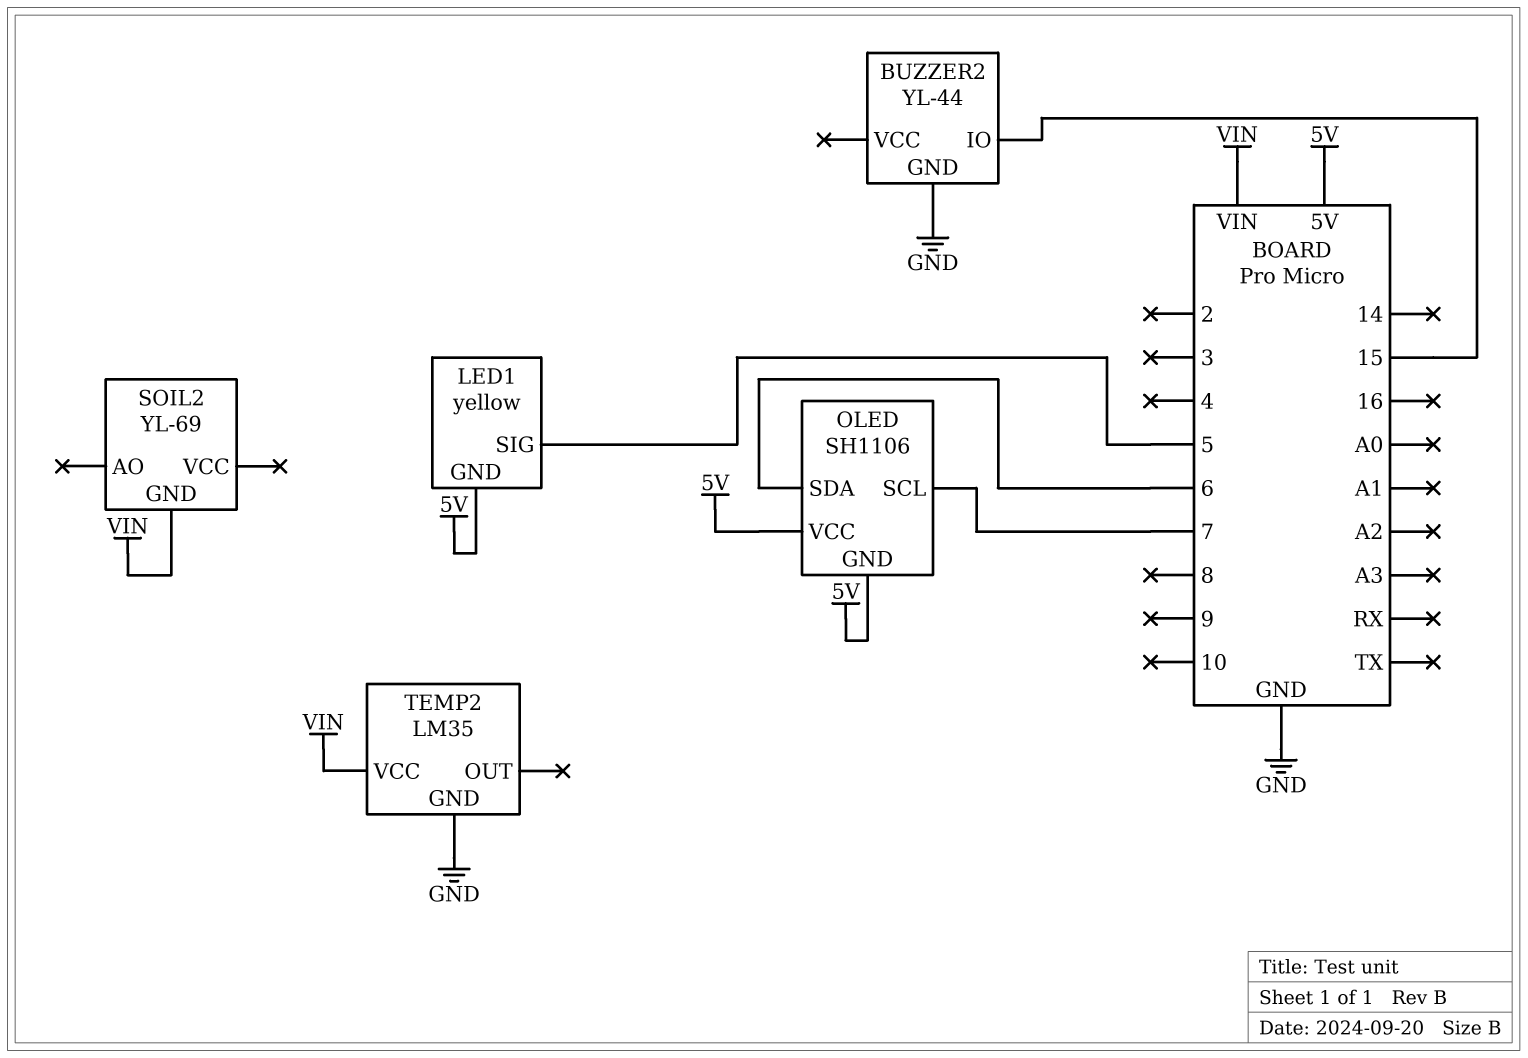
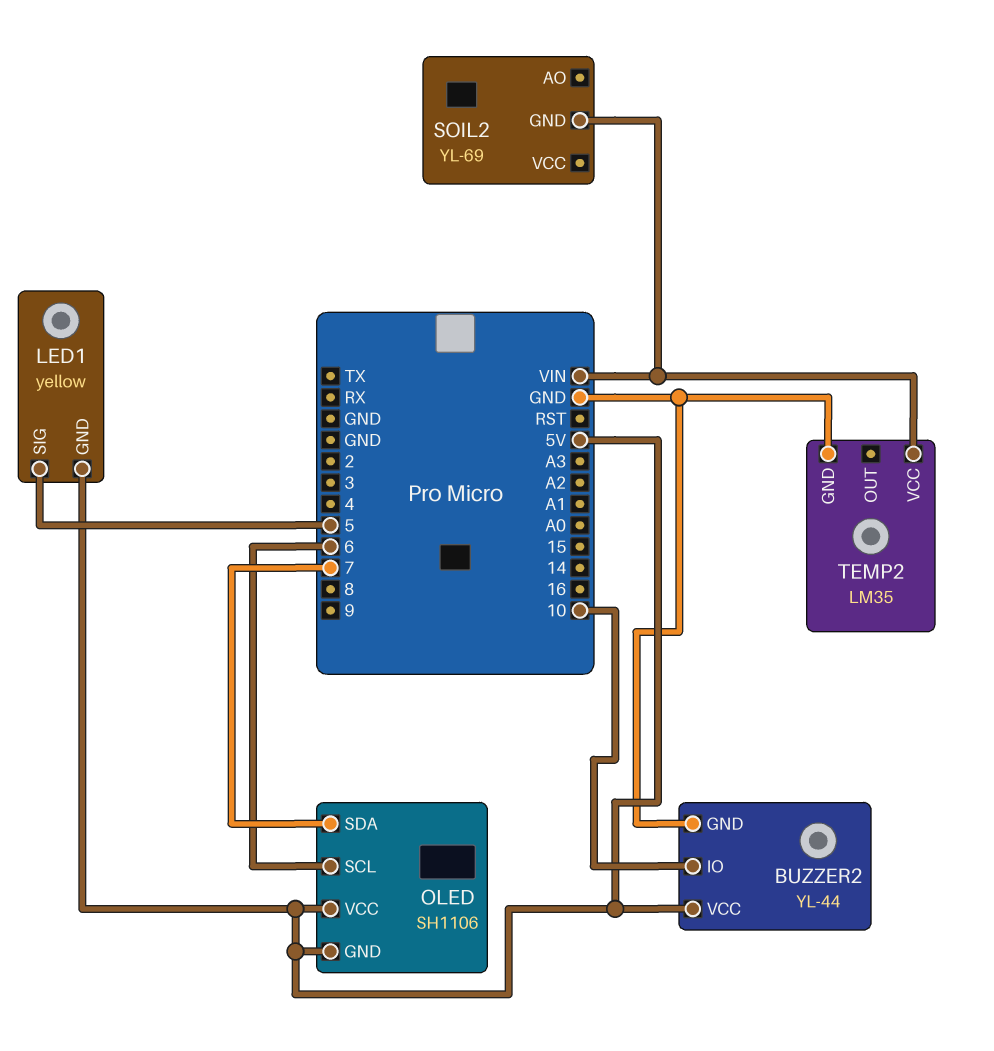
BUZZER2 pin IO: 15 -> 10
BUZZER2 pin VCC: none -> 5V
OLED pin SCL: 7 -> 6
OLED pin SDA: 6 -> 7

